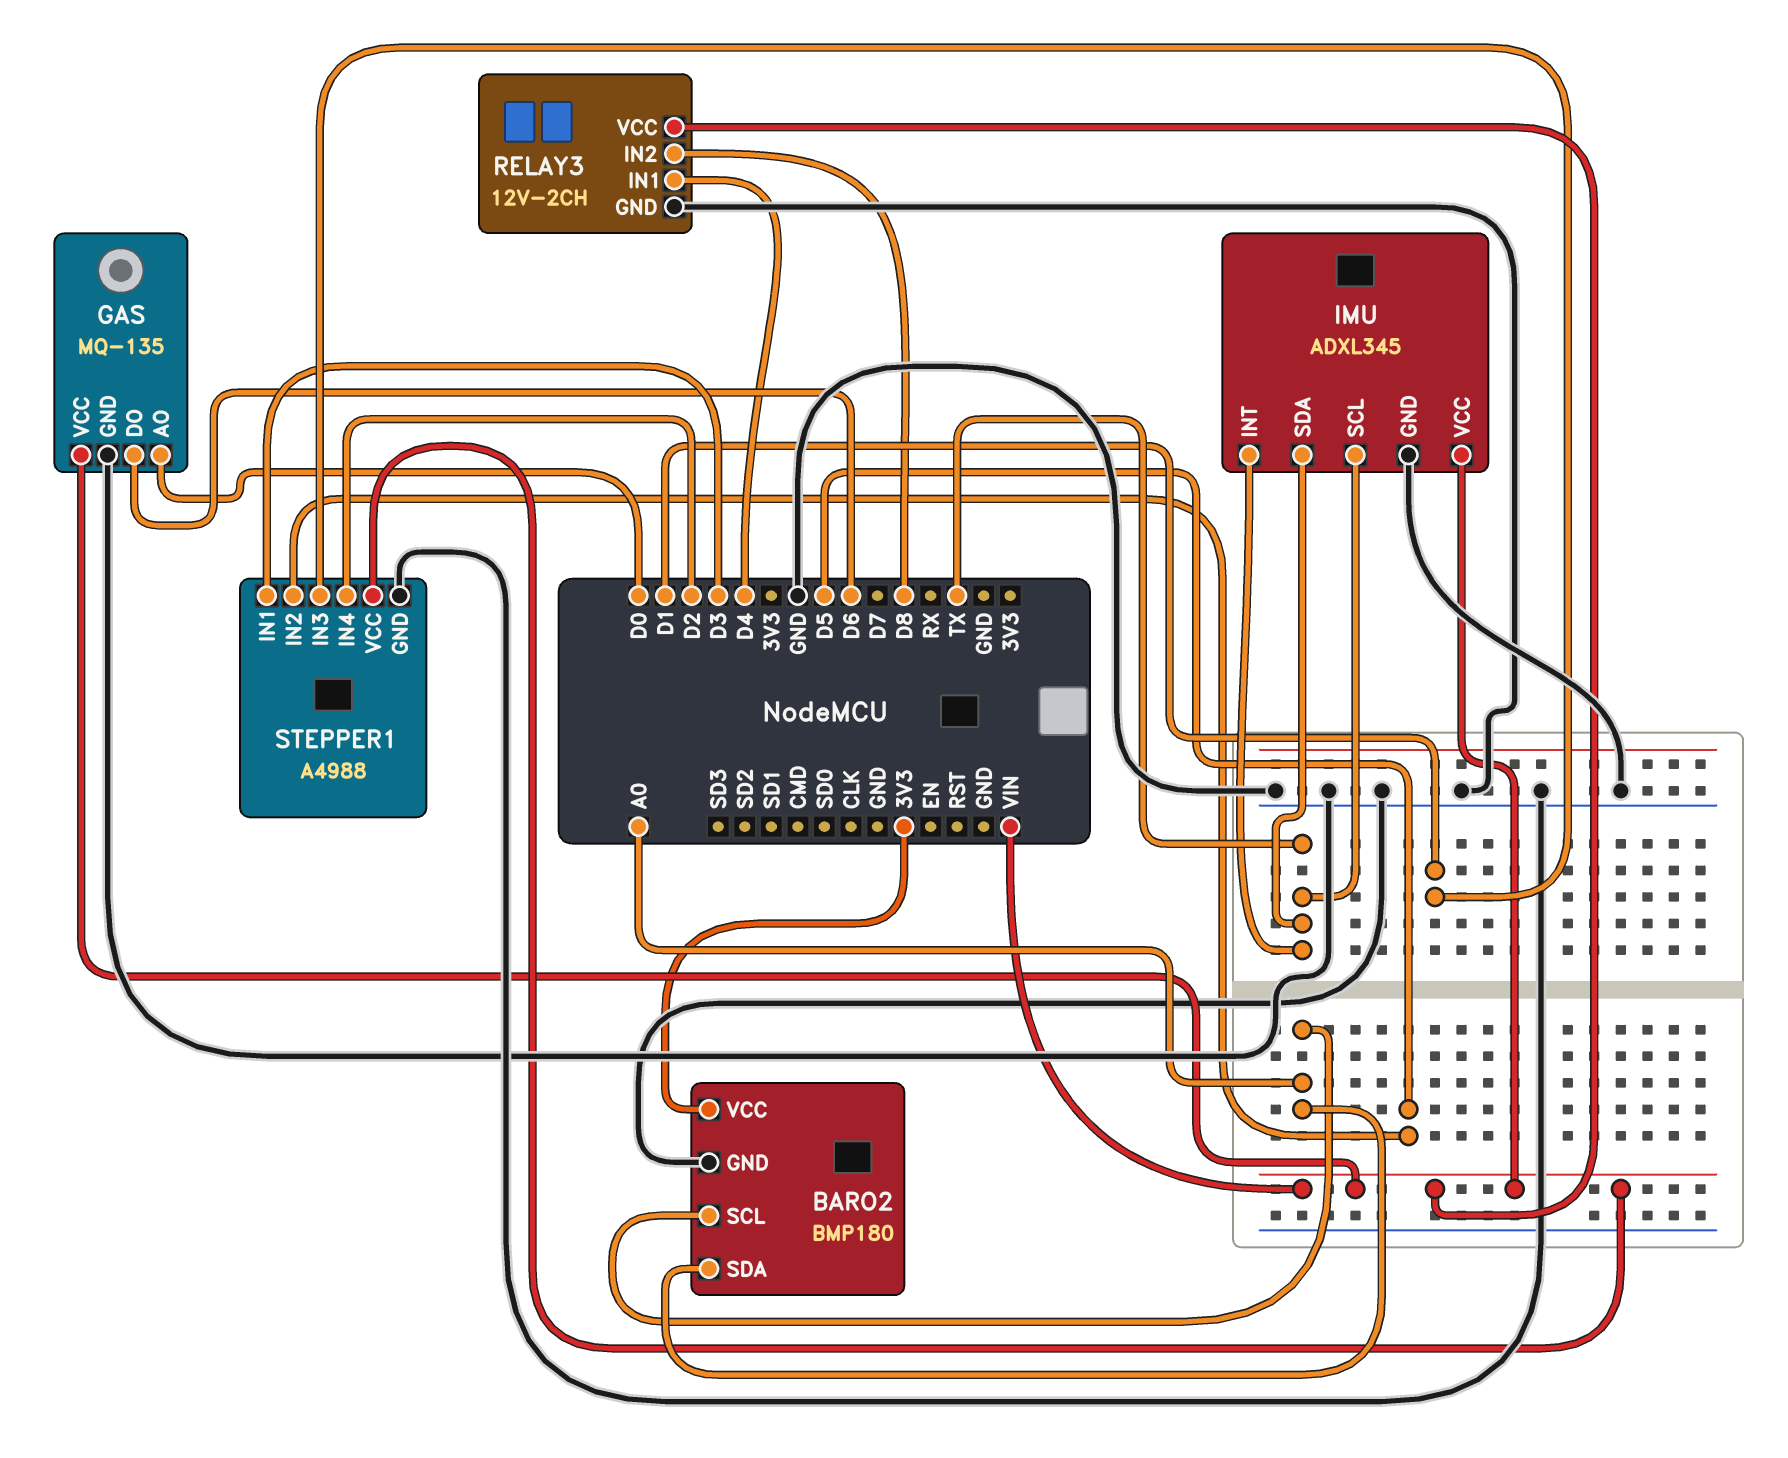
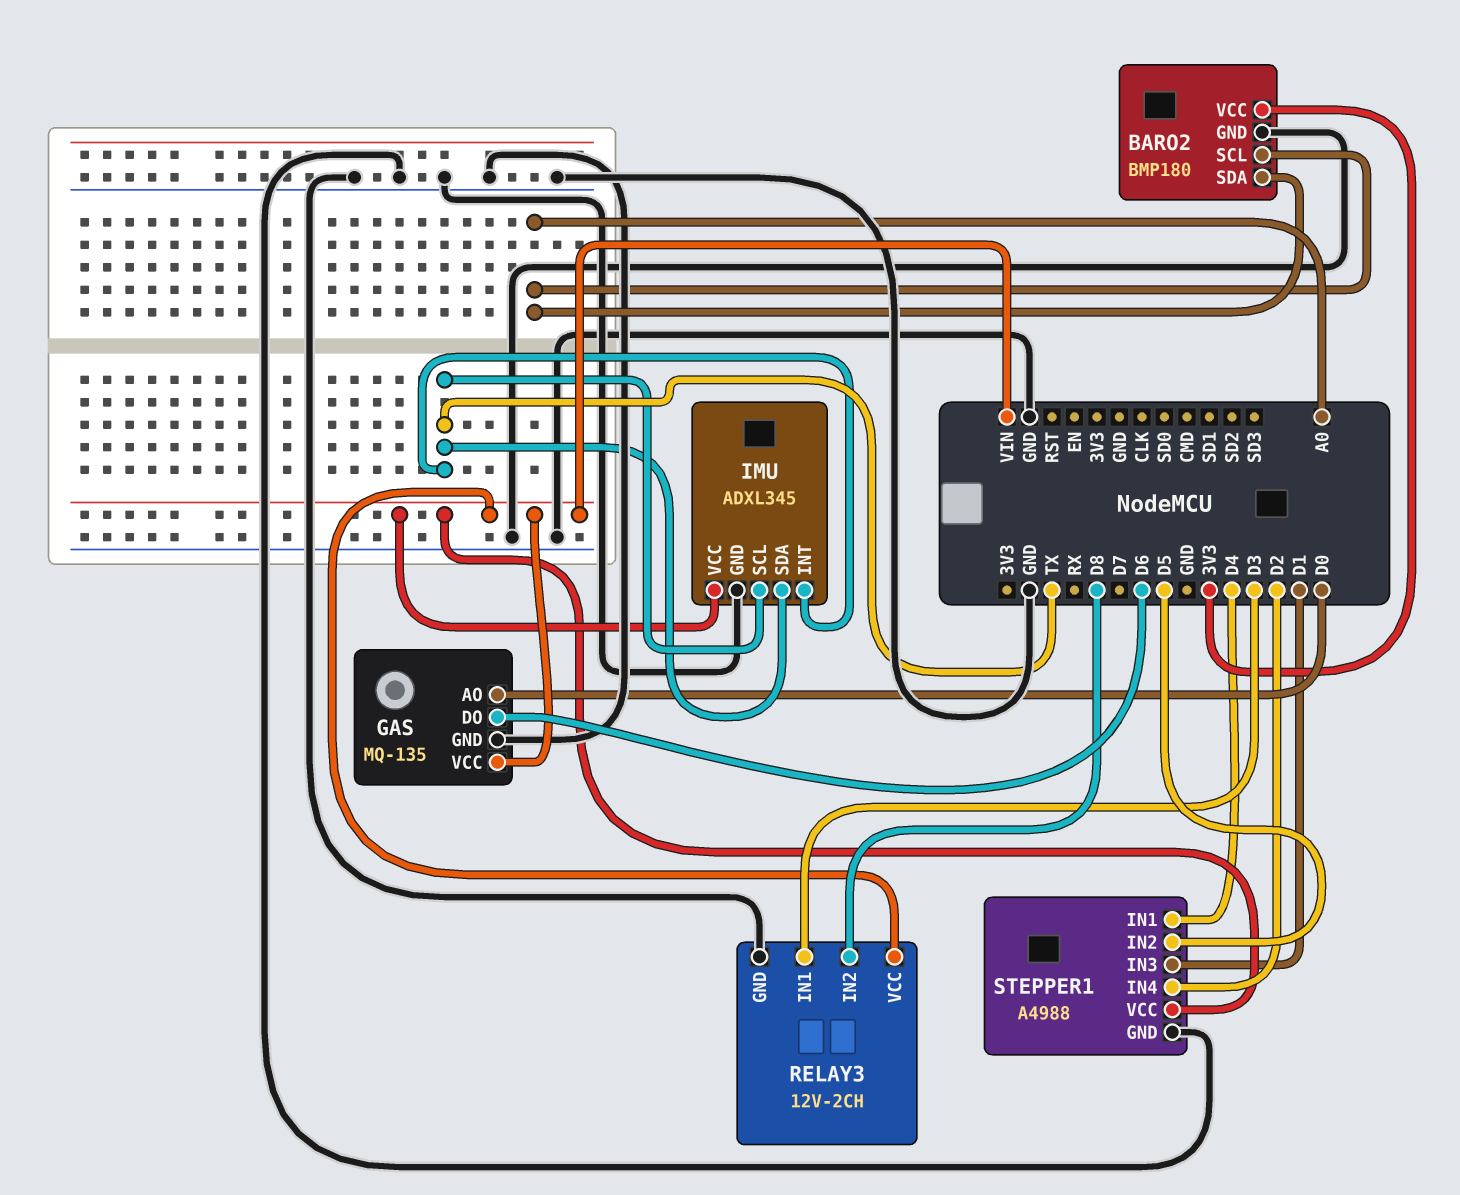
RELAY3 pin IN1: D4 -> D3
STEPPER1 pin IN1: D3 -> D4

